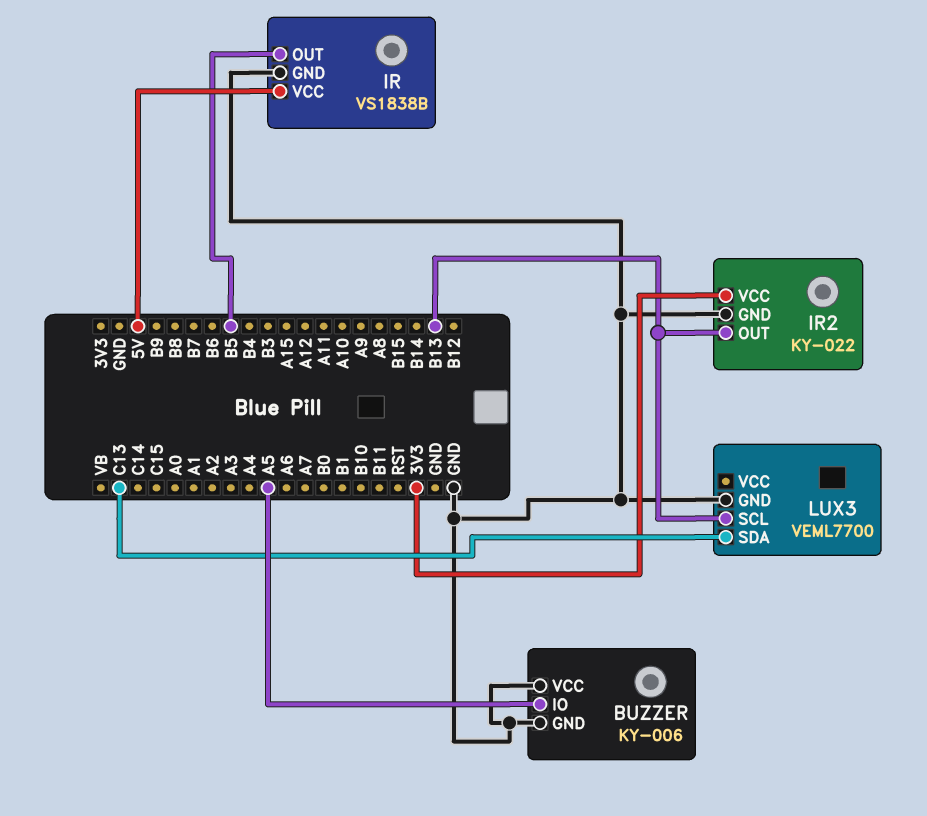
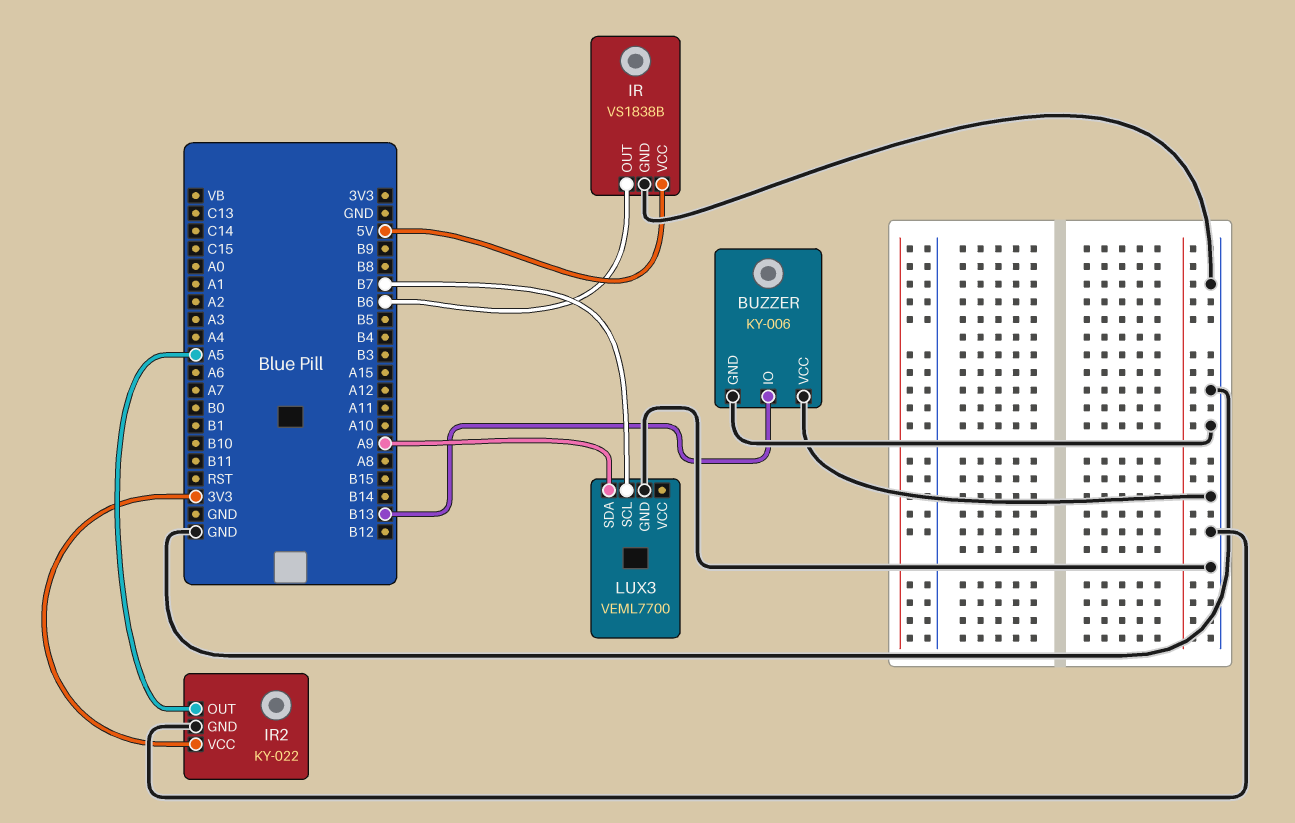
BUZZER pin IO: A5 -> B13
IR pin OUT: B5 -> B6
IR2 pin OUT: B13 -> A5
LUX3 pin SCL: B13 -> B7
LUX3 pin SDA: C13 -> A9

